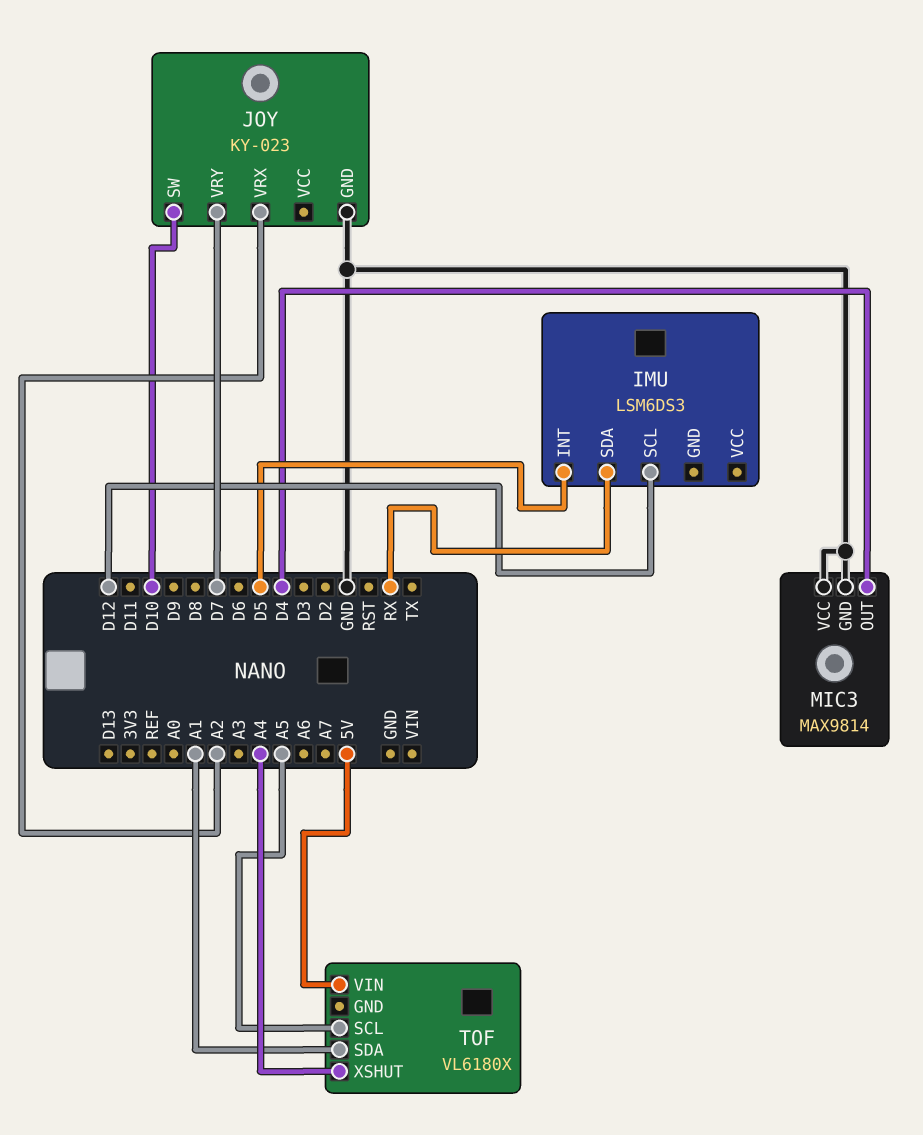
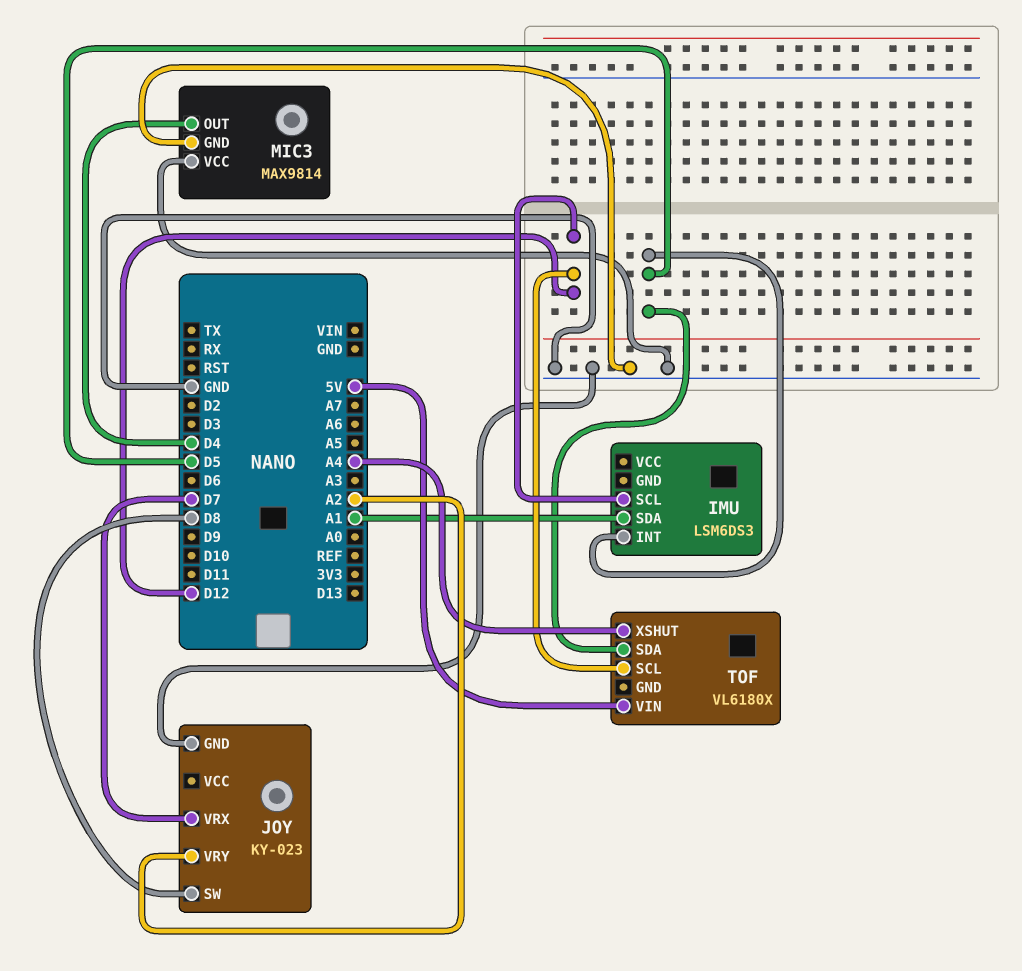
IMU pin SDA: RX -> A1
JOY pin SW: D10 -> D8
JOY pin VRX: A2 -> D7
JOY pin VRY: D7 -> A2
TOF pin SCL: A5 -> D12
TOF pin SDA: A1 -> D5

